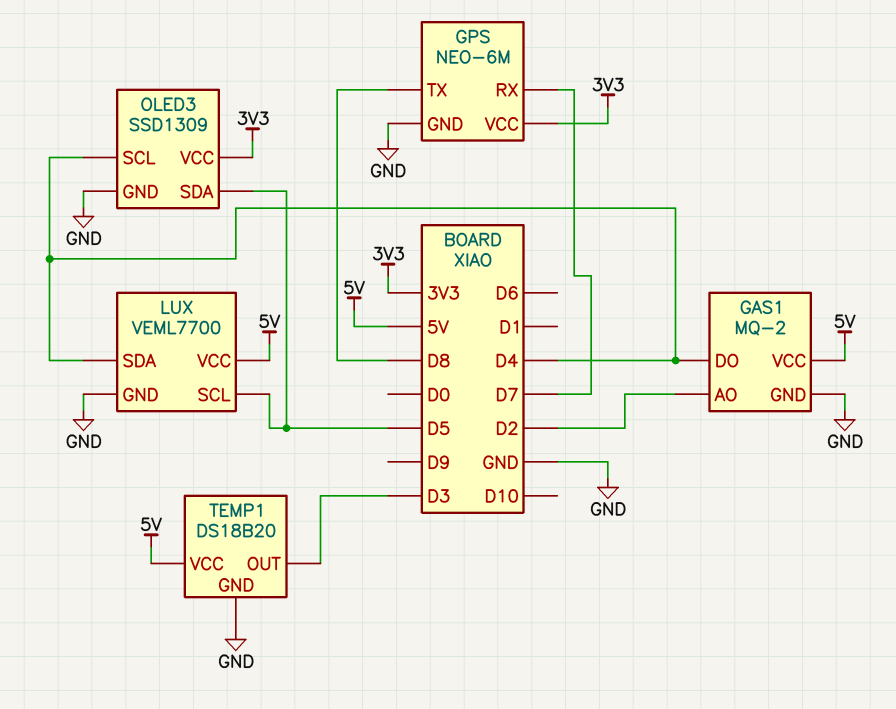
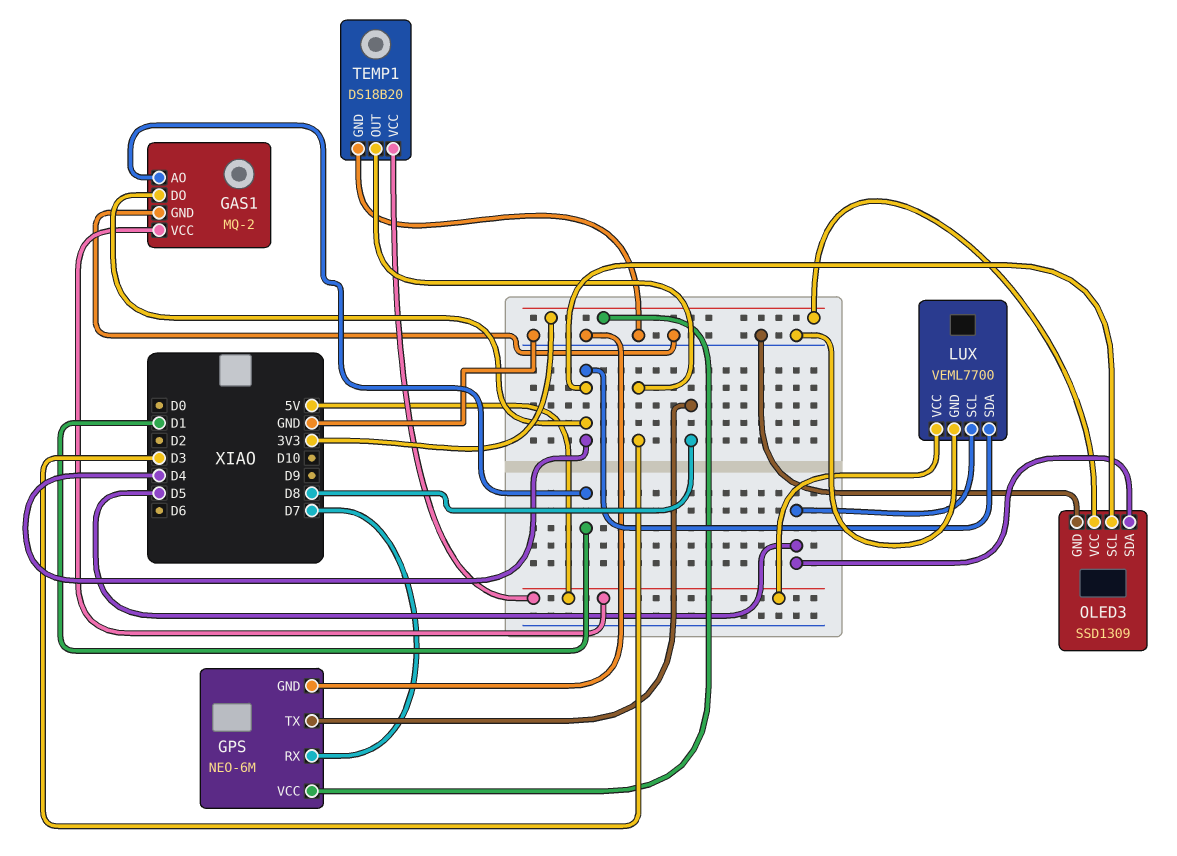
GAS1 pin AO: D2 -> D1

